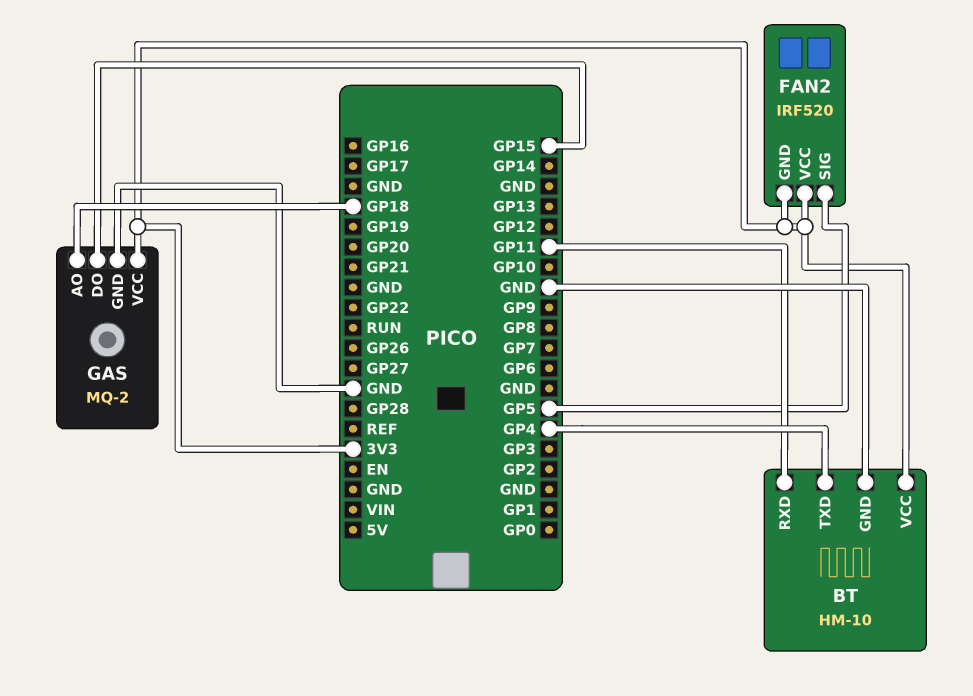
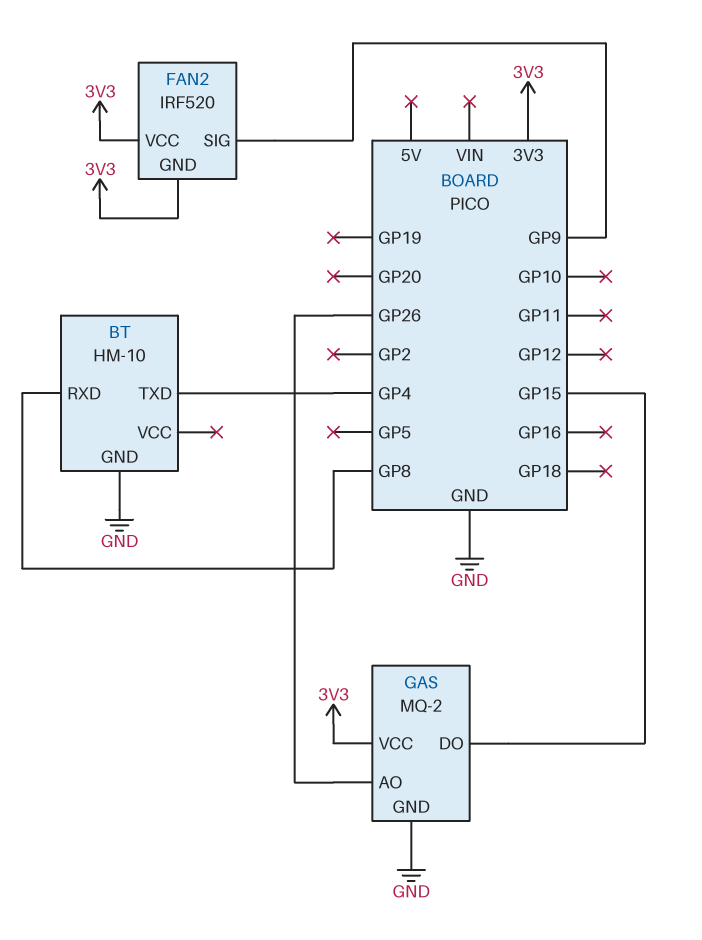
BT pin RXD: GP11 -> GP8
BT pin VCC: 3V3 -> none
FAN2 pin SIG: GP5 -> GP9
GAS pin AO: GP18 -> GP26

